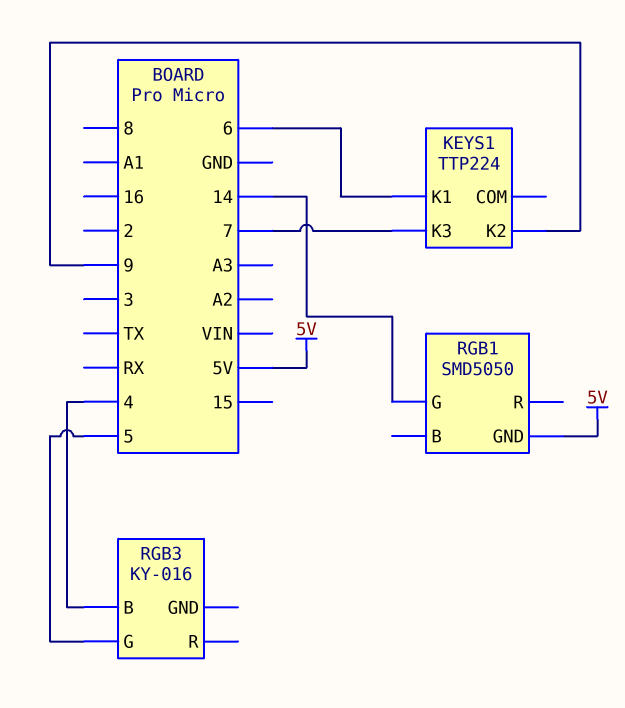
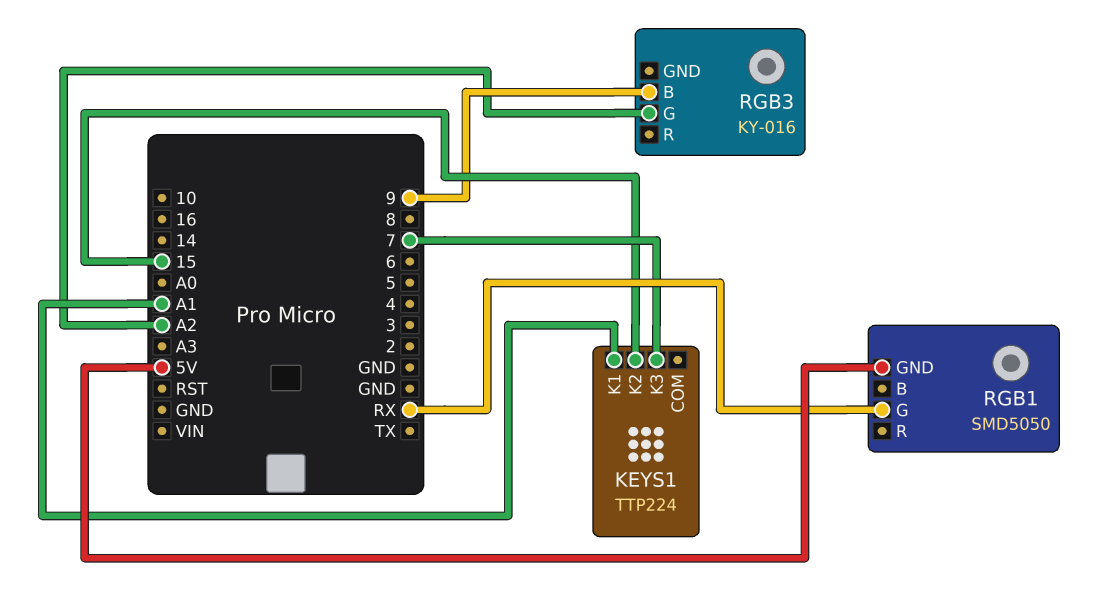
KEYS1 pin K1: 6 -> A1
KEYS1 pin K2: 9 -> 15
RGB1 pin G: 14 -> RX
RGB3 pin B: 4 -> 9
RGB3 pin G: 5 -> A2

